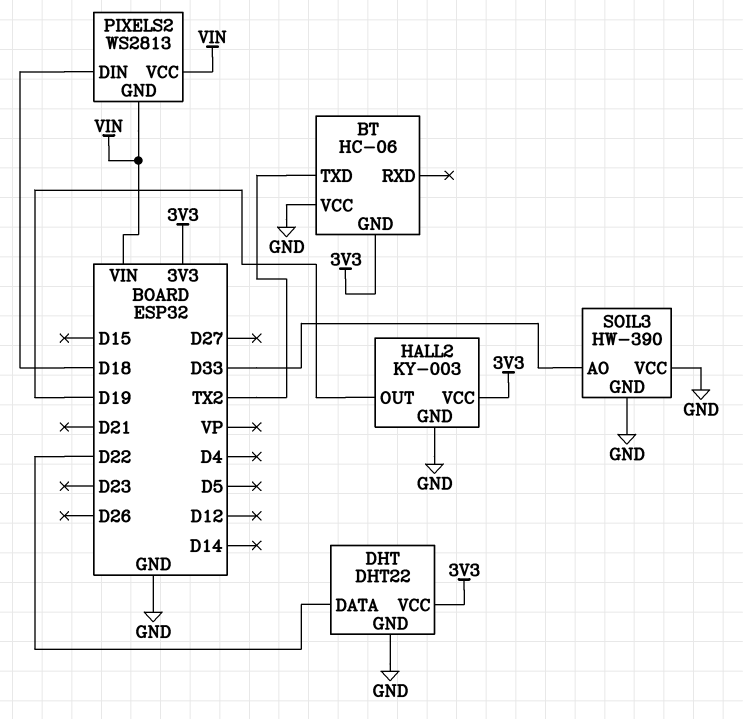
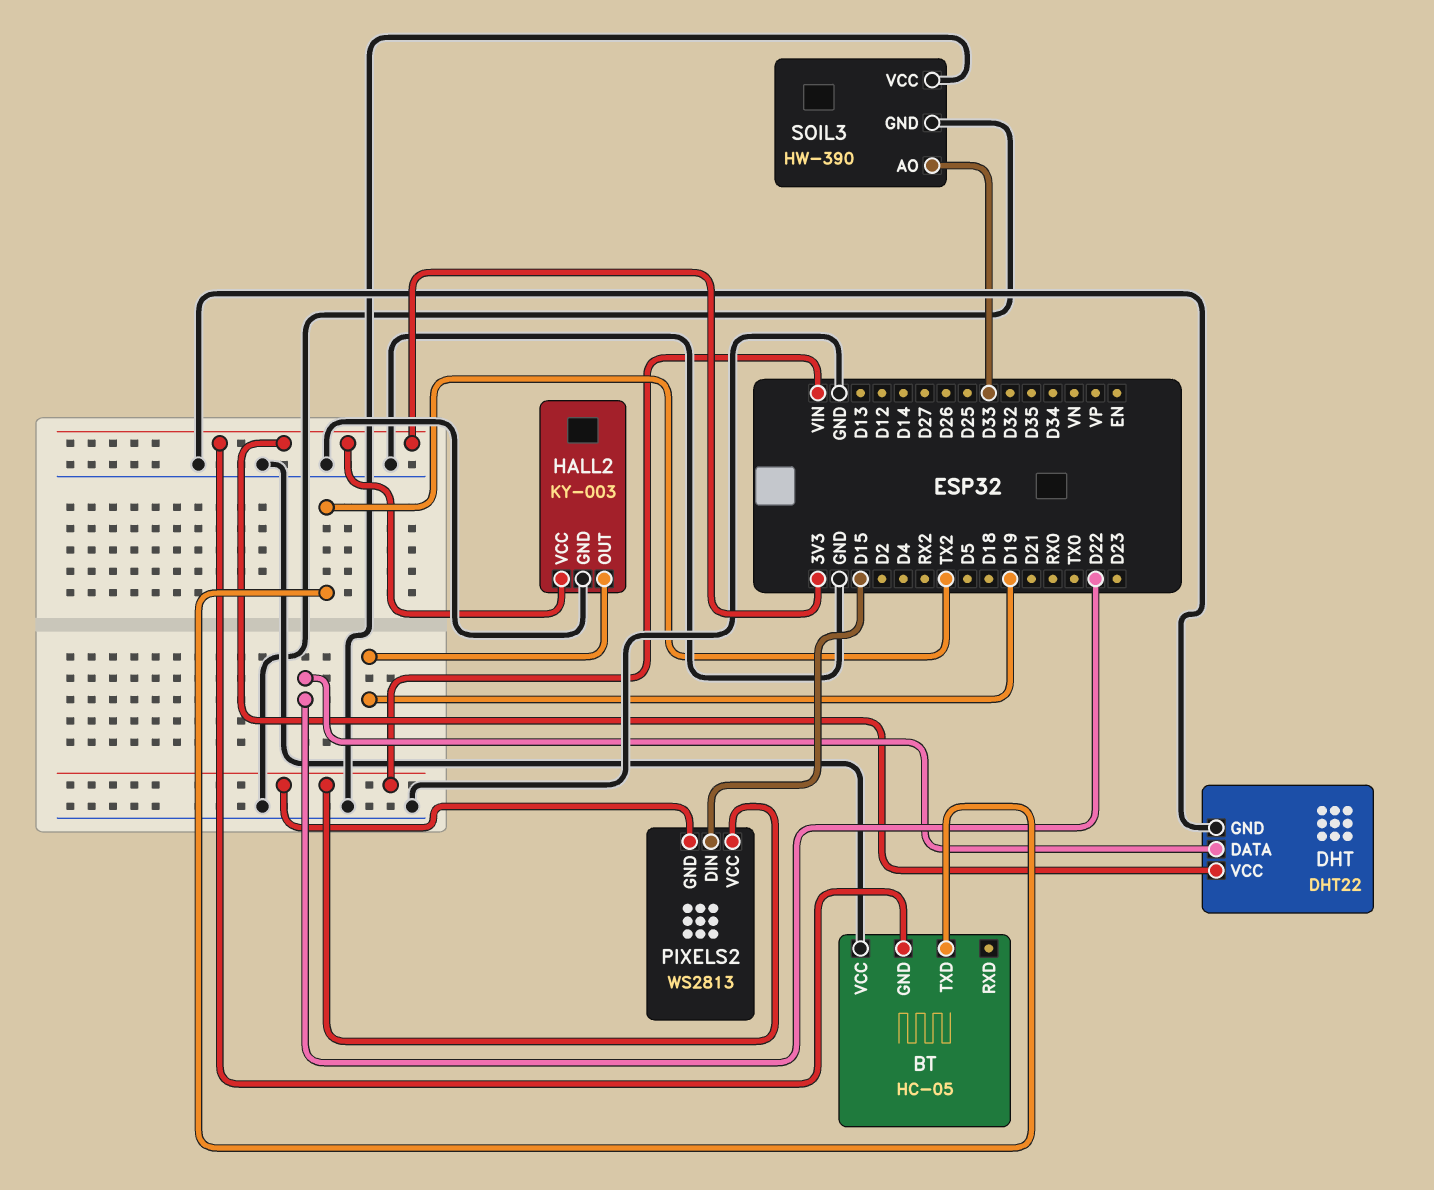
BT: HC-06 -> HC-05
PIXELS2 pin DIN: D18 -> D15

